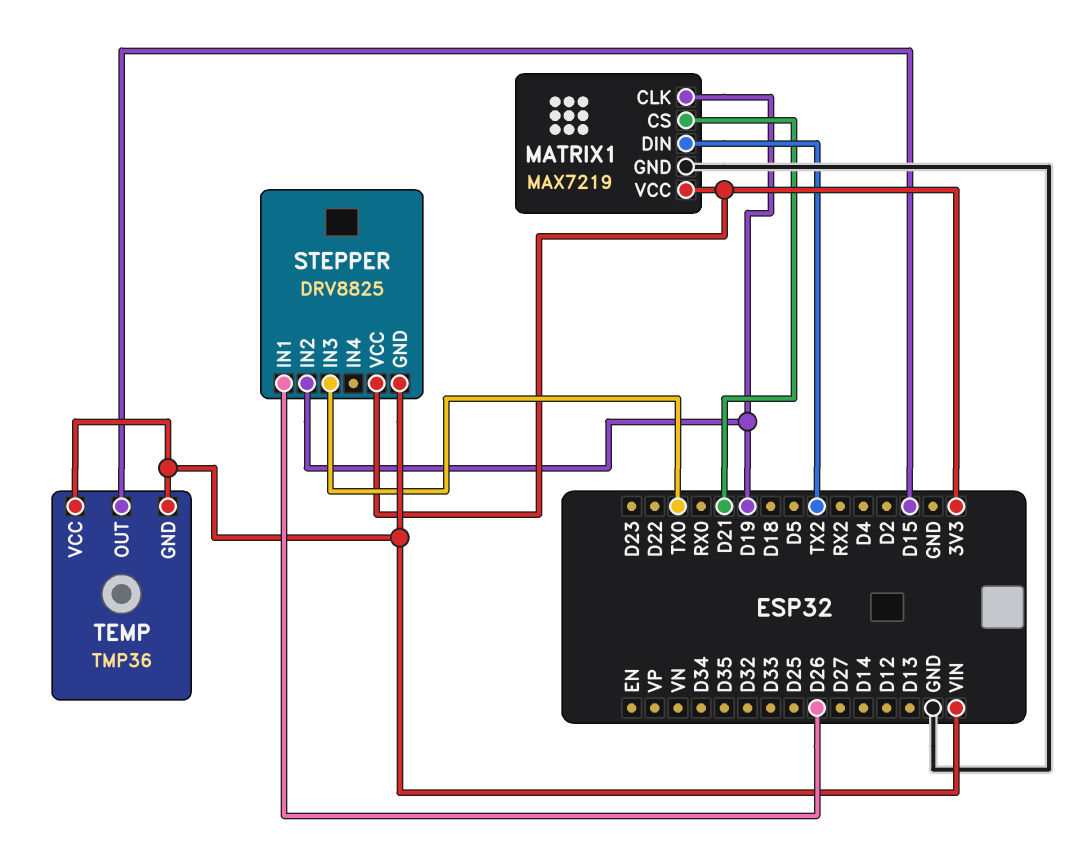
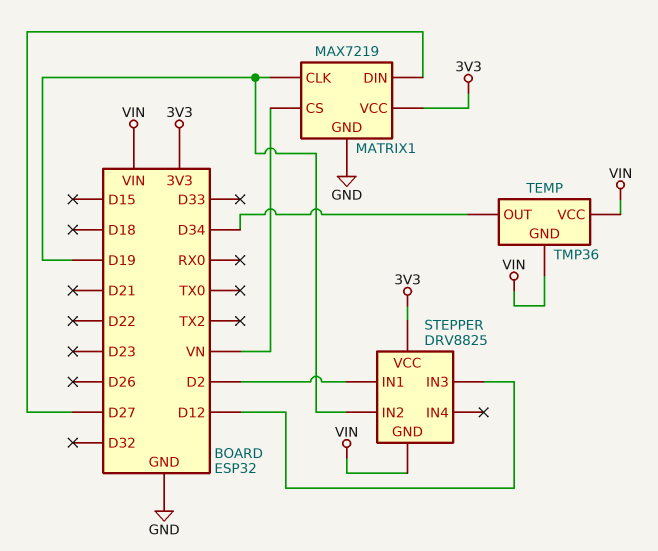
MATRIX1 pin CS: D21 -> VN
MATRIX1 pin DIN: TX2 -> D27
STEPPER pin IN1: D26 -> D2
STEPPER pin IN3: TX0 -> D12
TEMP pin OUT: D15 -> D34

